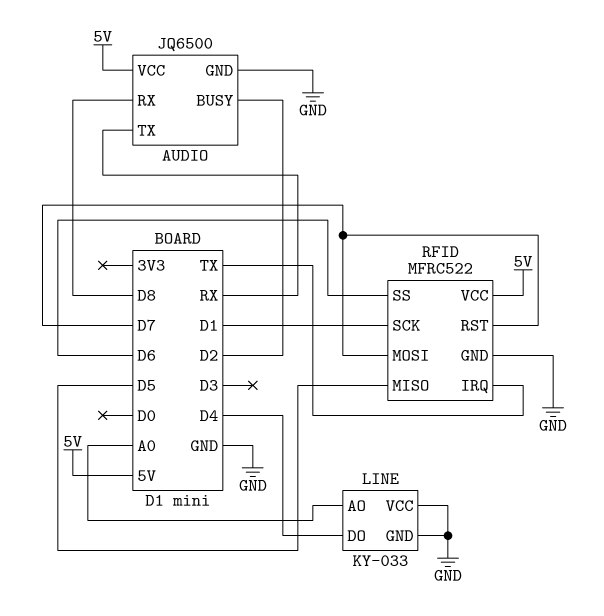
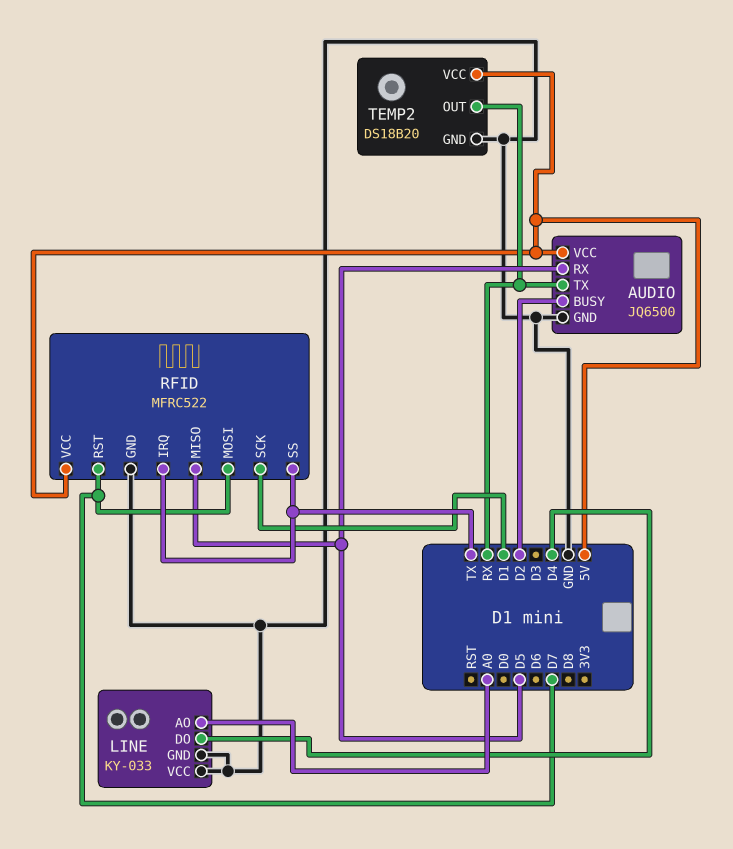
AUDIO pin RX: D8 -> D5
RFID pin SS: D6 -> TX
TEMP2: none -> DS18B20
TEMP2 pin GND: none -> GND
TEMP2 pin OUT: none -> RX
TEMP2 pin VCC: none -> 5V

